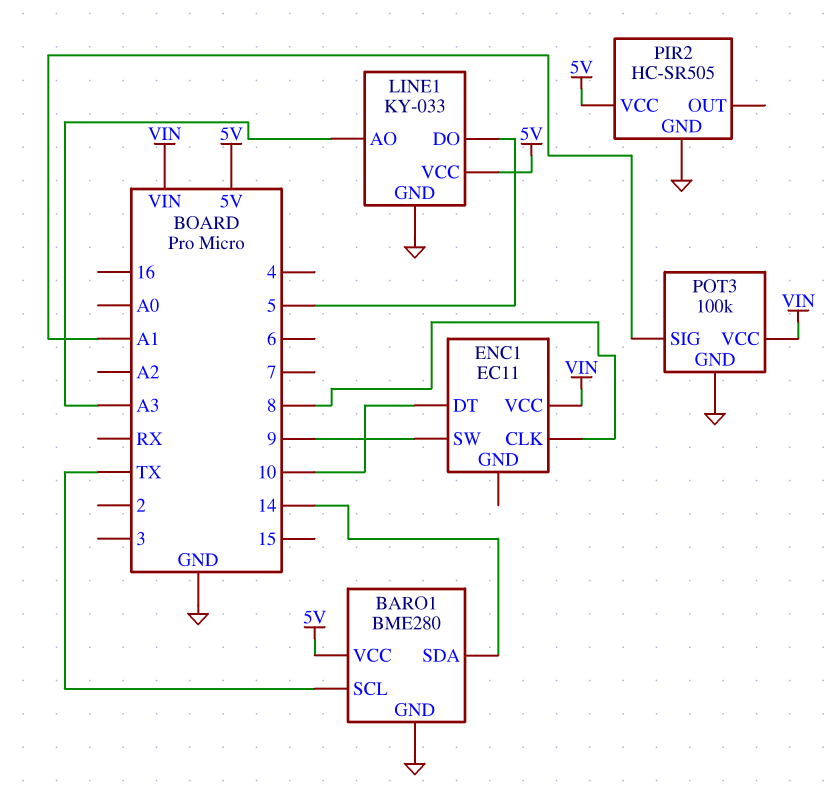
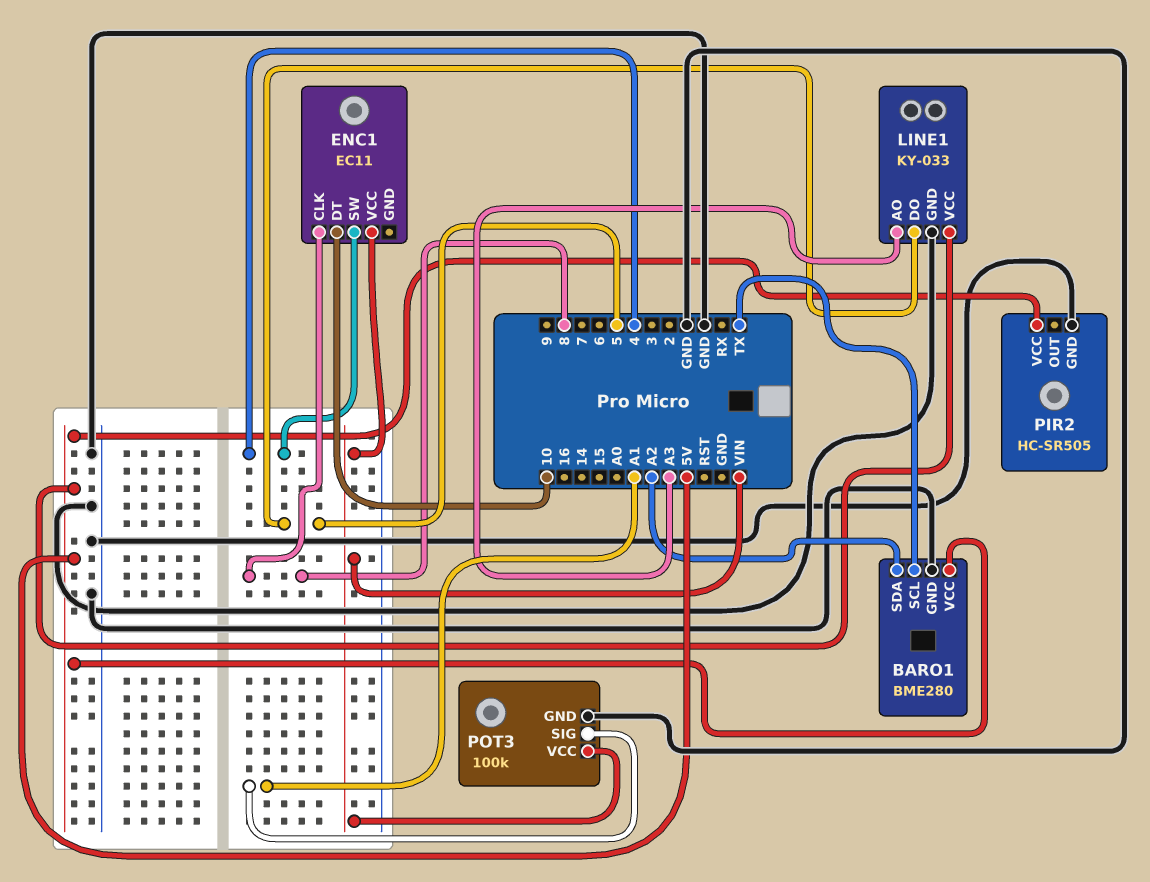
BARO1 pin SDA: 14 -> A2
ENC1 pin SW: 9 -> 4

